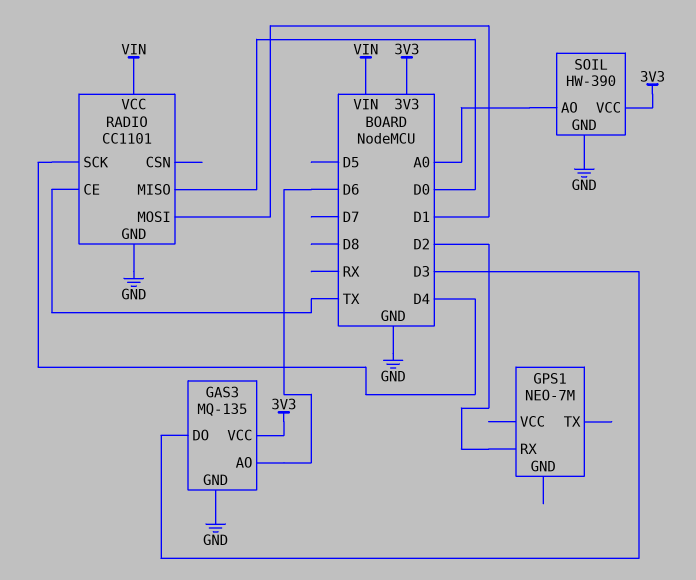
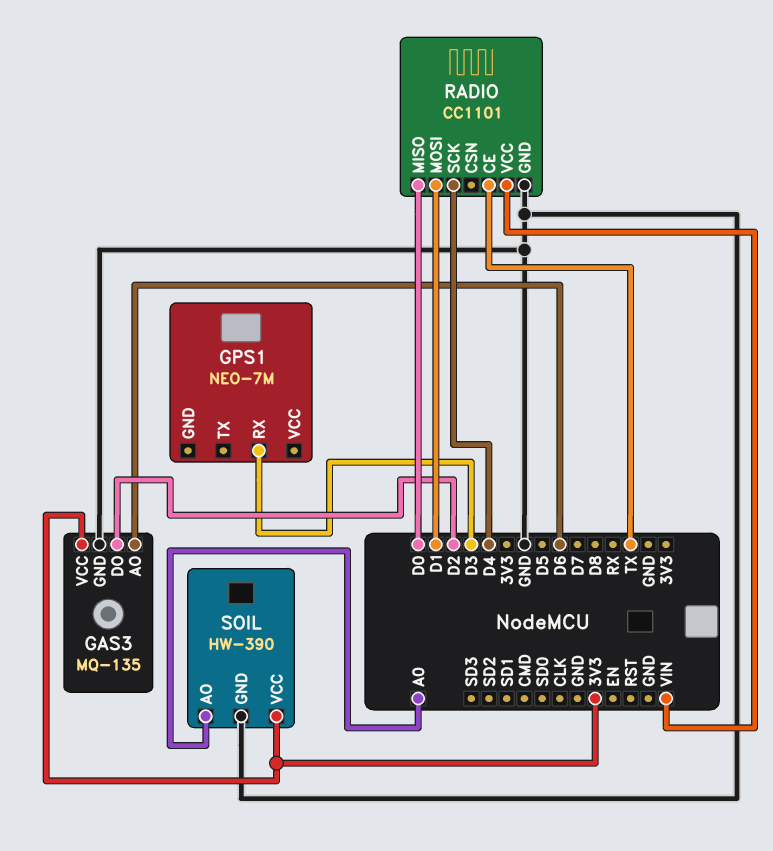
GAS3 pin DO: D3 -> D2
GPS1 pin RX: D2 -> D3

